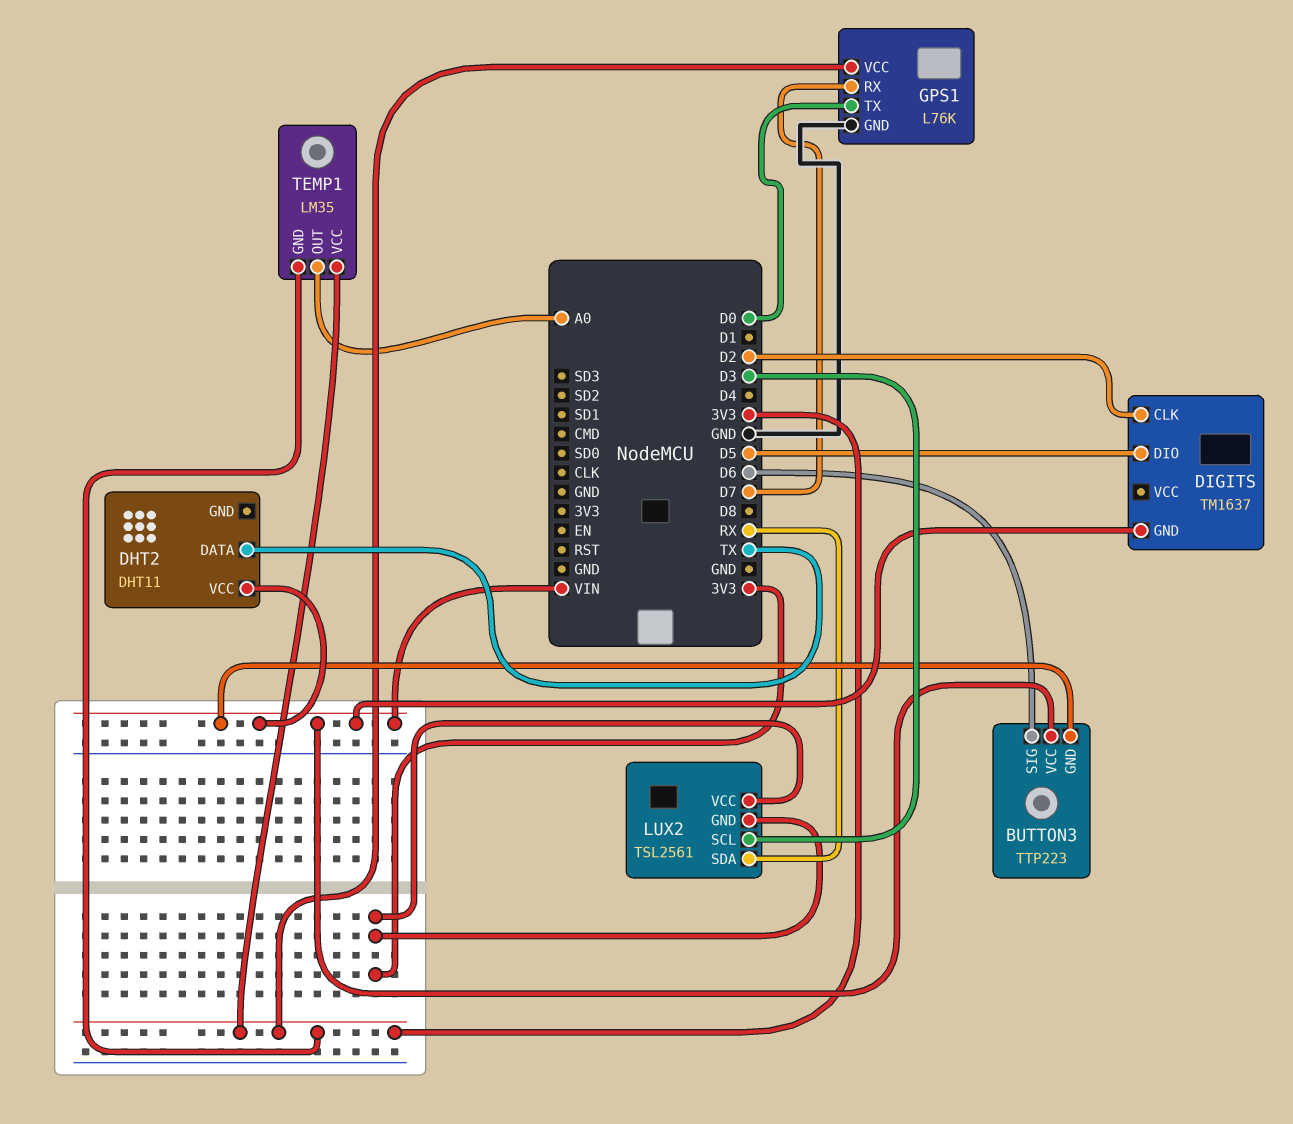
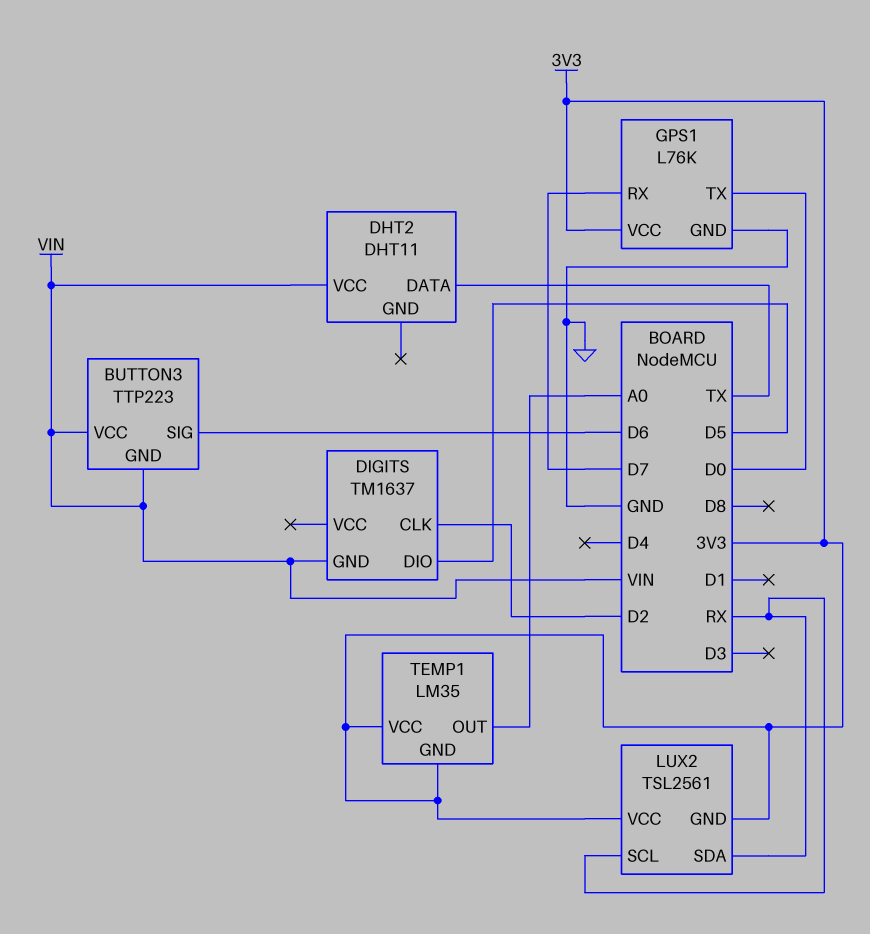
LUX2 pin SCL: D3 -> RX

